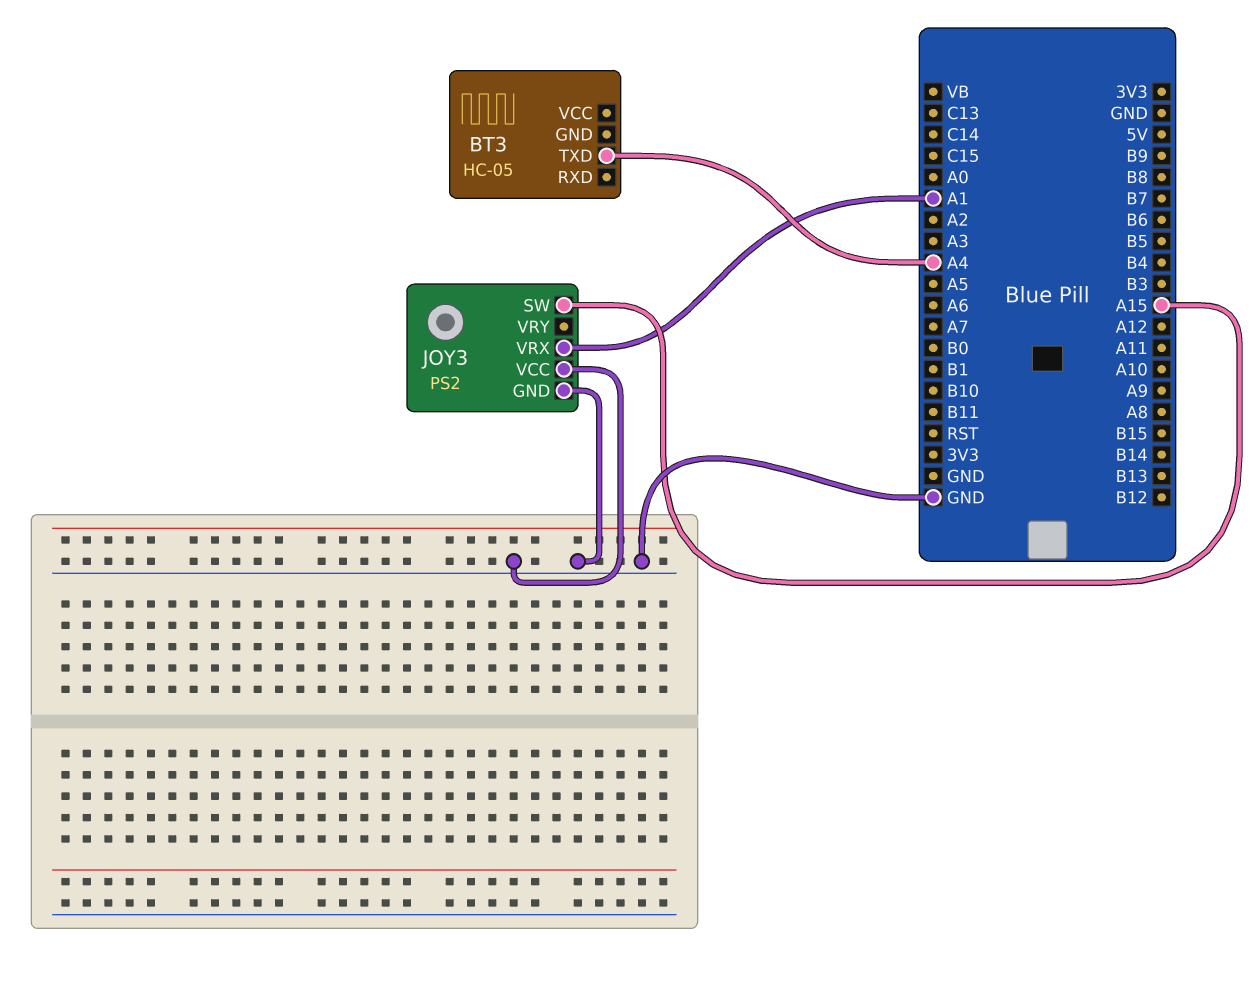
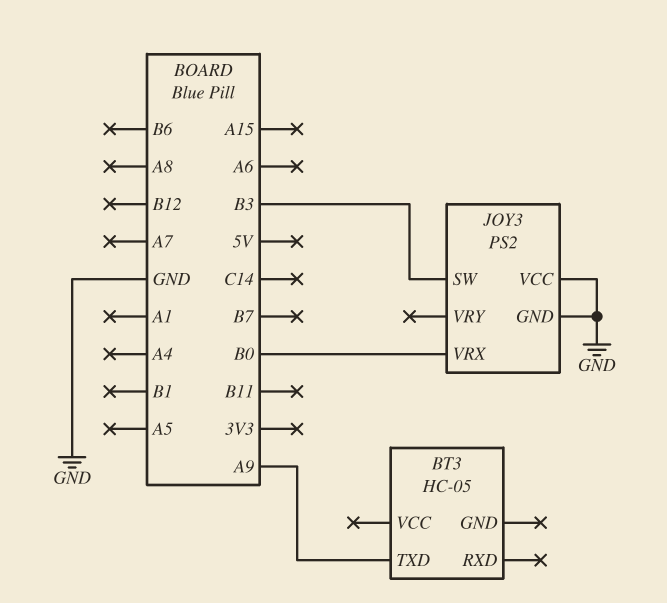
BT3 pin TXD: A4 -> A9
JOY3 pin SW: A15 -> B3
JOY3 pin VRX: A1 -> B0

